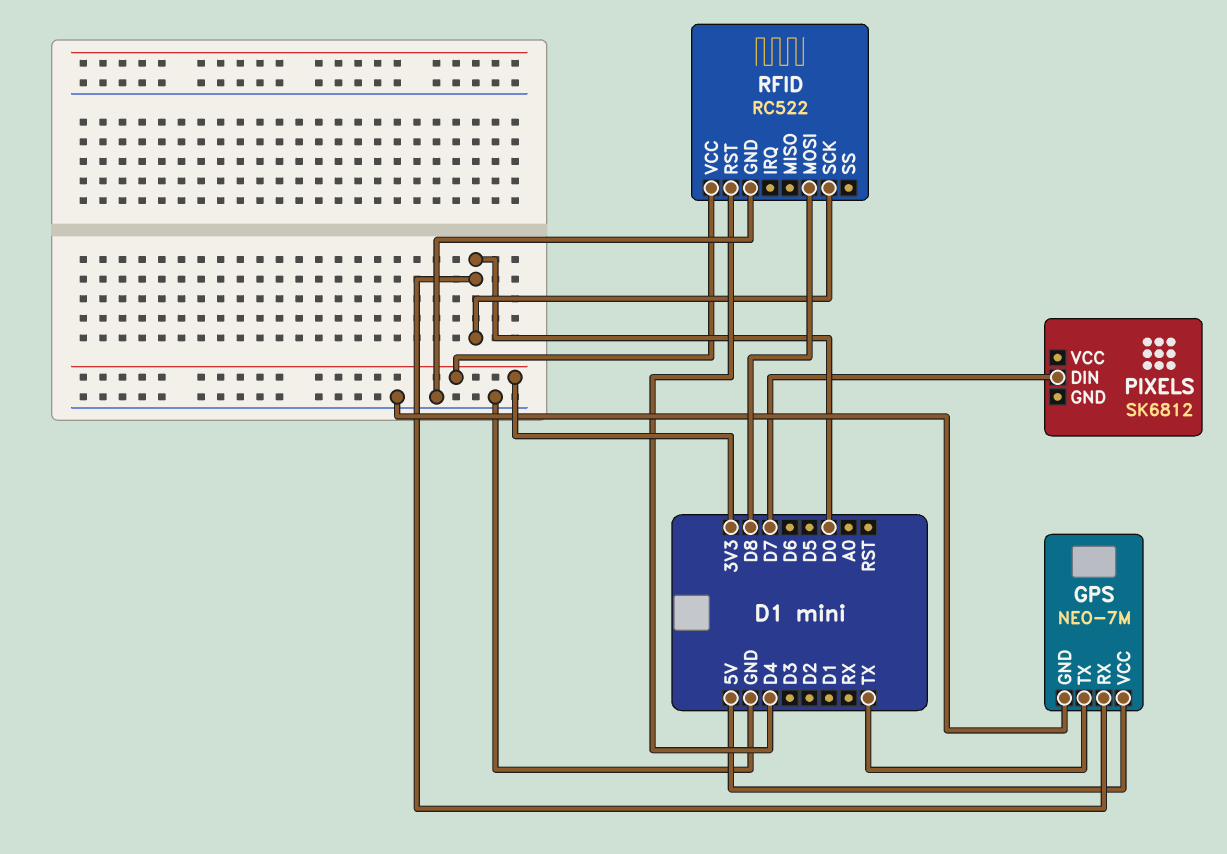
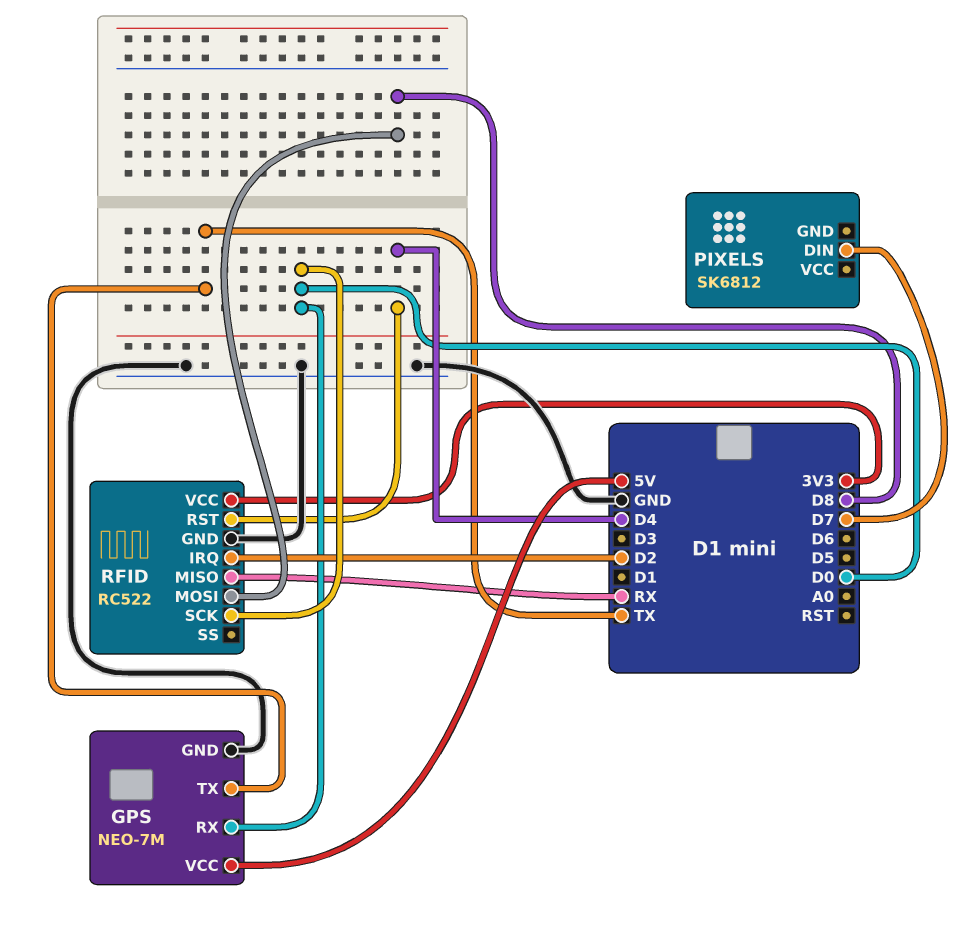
RFID pin IRQ: none -> D2
RFID pin MISO: none -> RX

